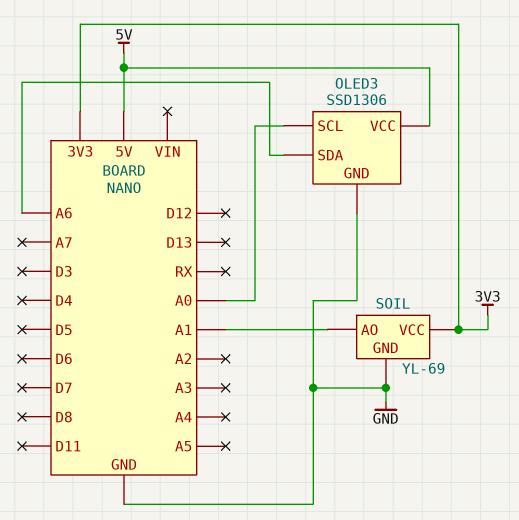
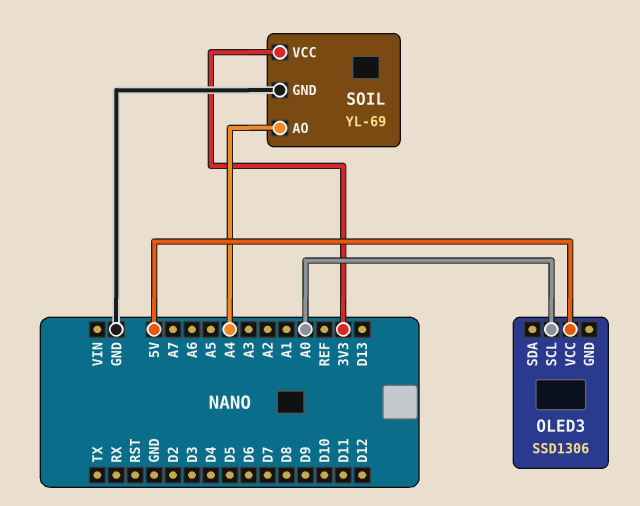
OLED3 pin GND: GND -> none
OLED3 pin SDA: A6 -> none
SOIL pin AO: A1 -> A4

